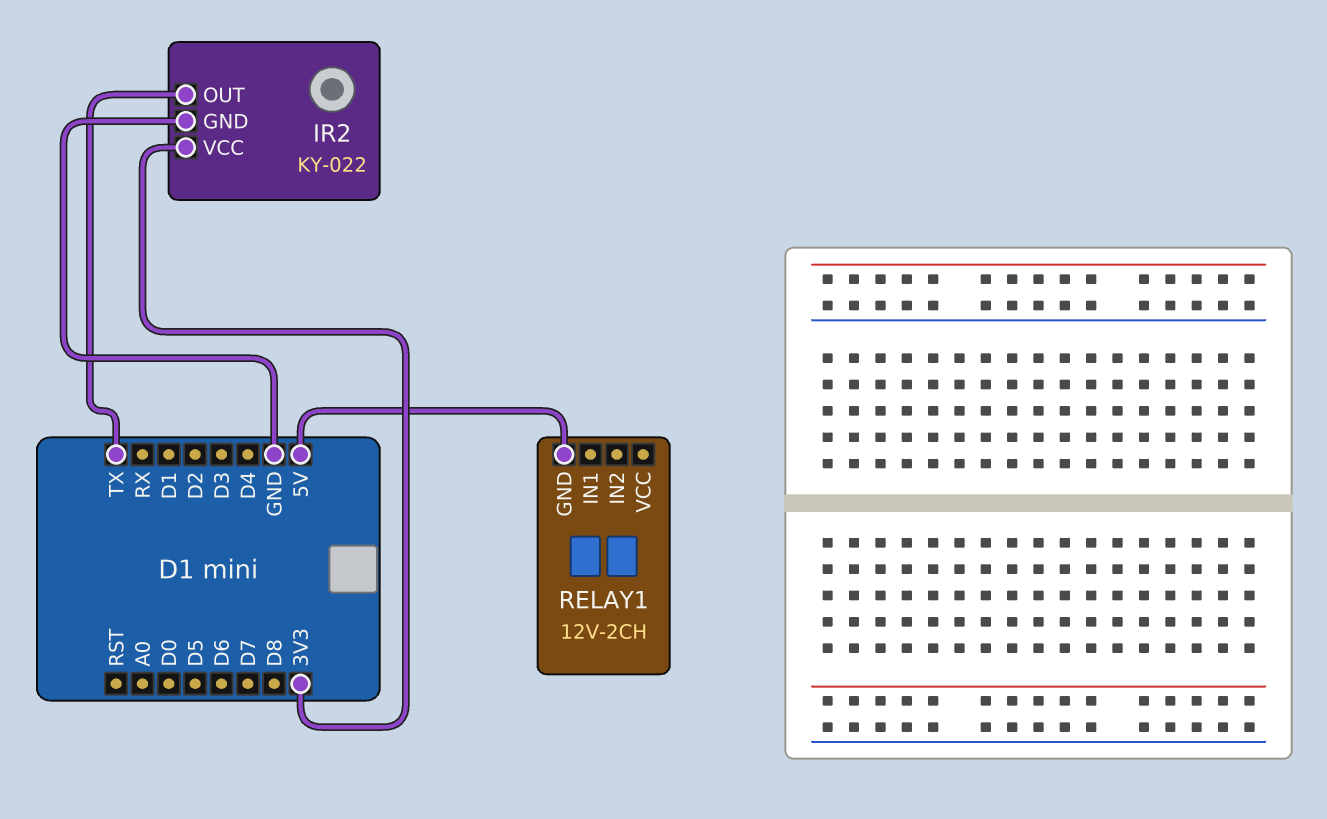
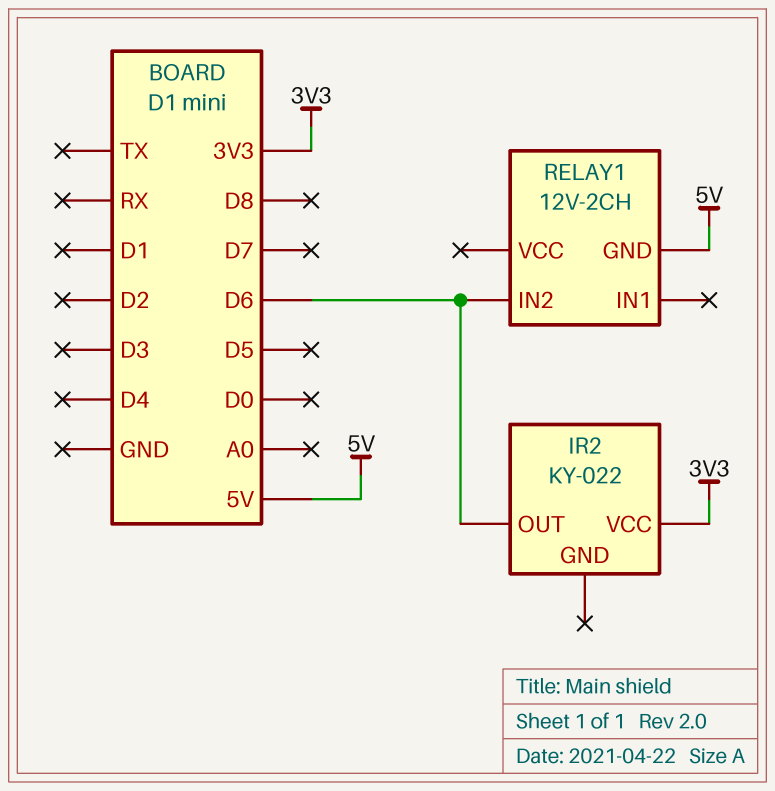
IR2 pin GND: GND -> none
IR2 pin OUT: TX -> D6
RELAY1 pin IN2: none -> D6

